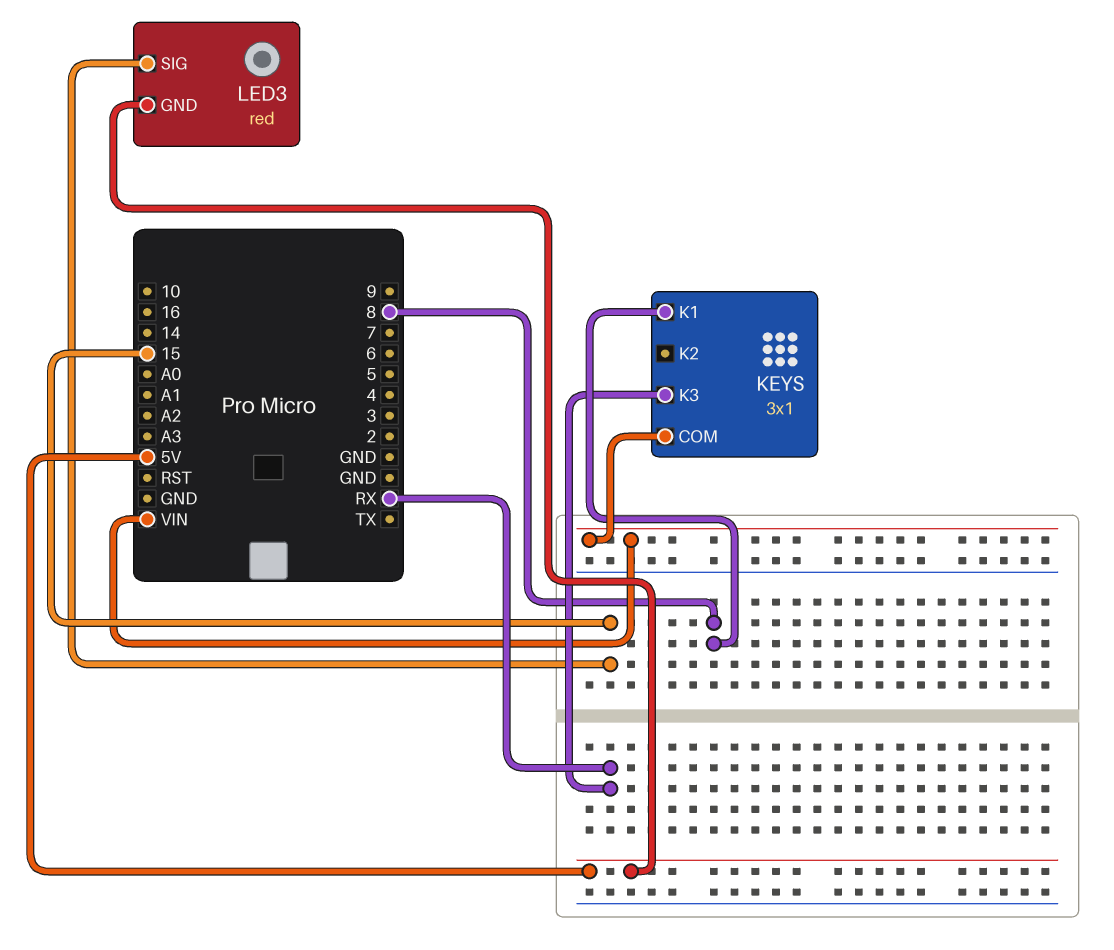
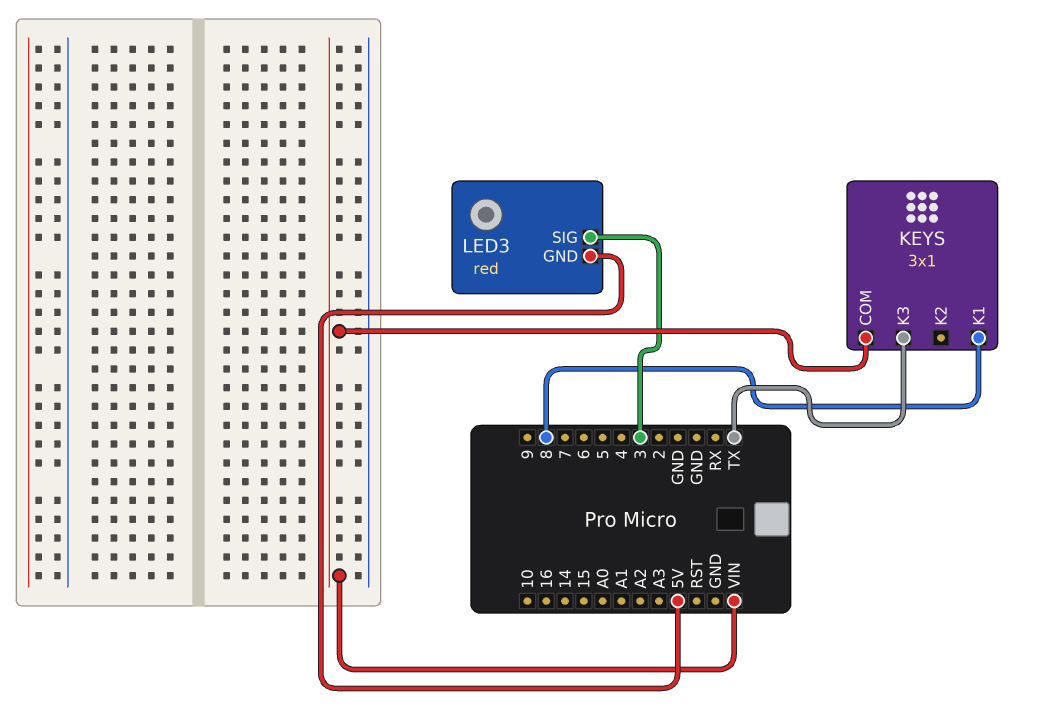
KEYS pin K3: RX -> TX
LED3 pin SIG: 15 -> 3

